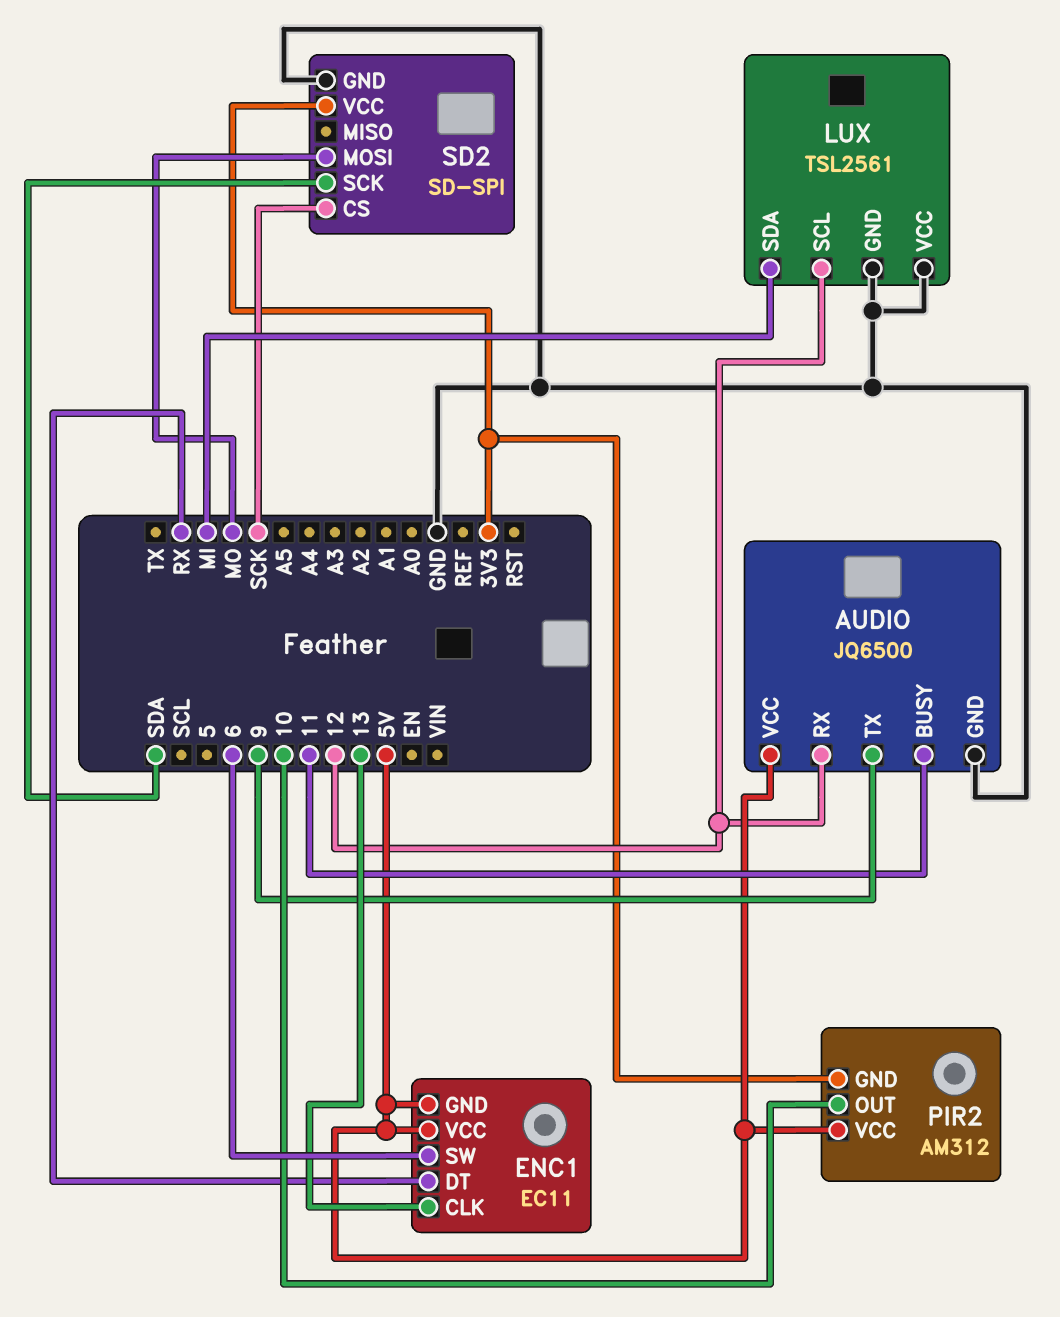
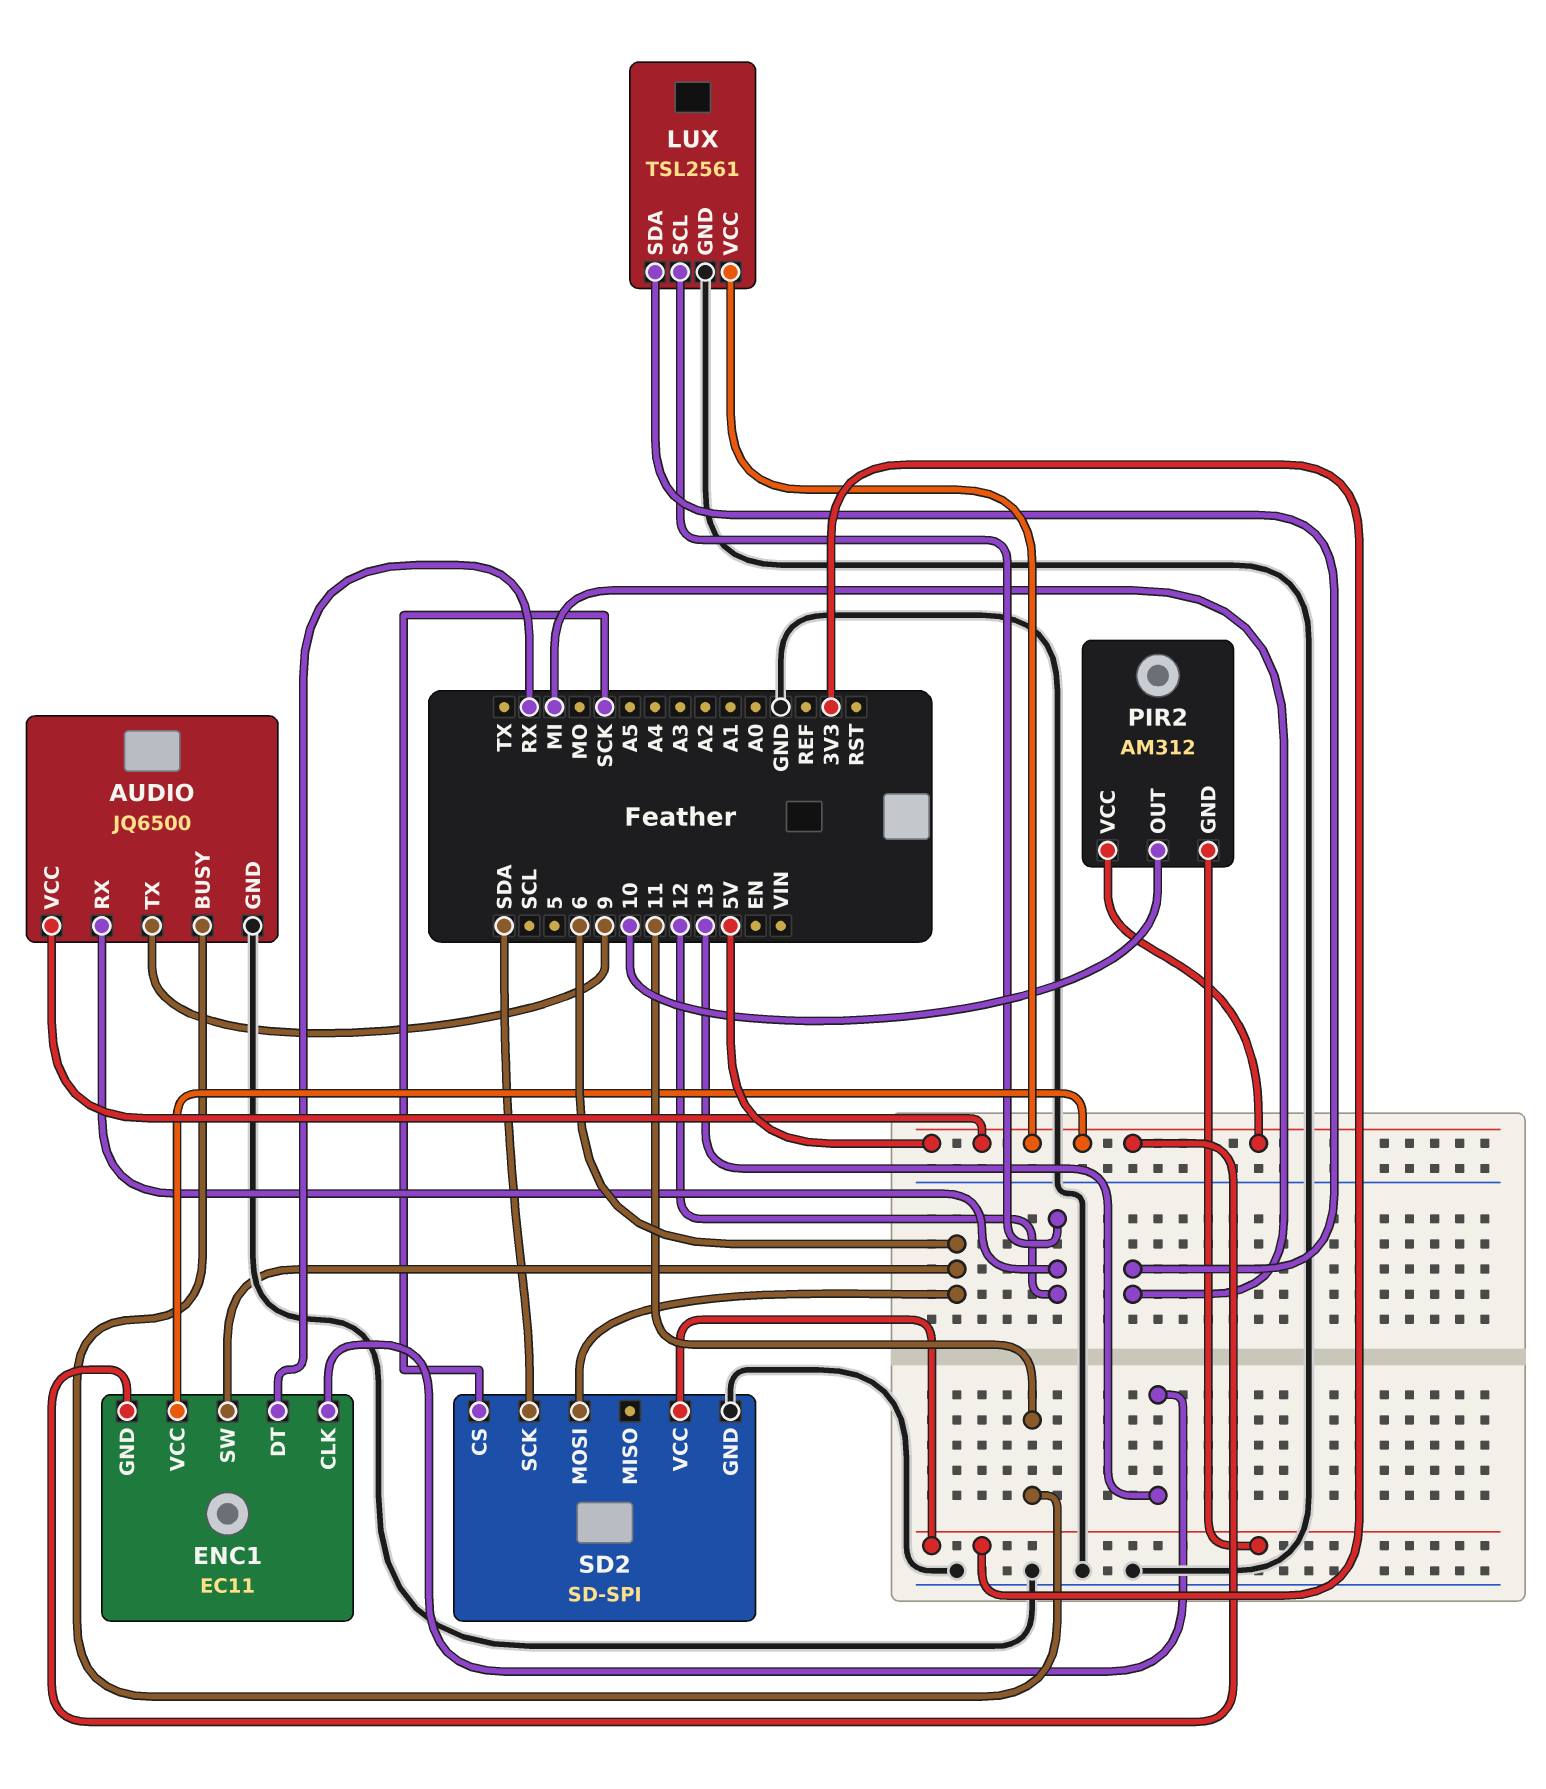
LUX pin VCC: GND -> 5V
SD2 pin MOSI: MO -> 6

